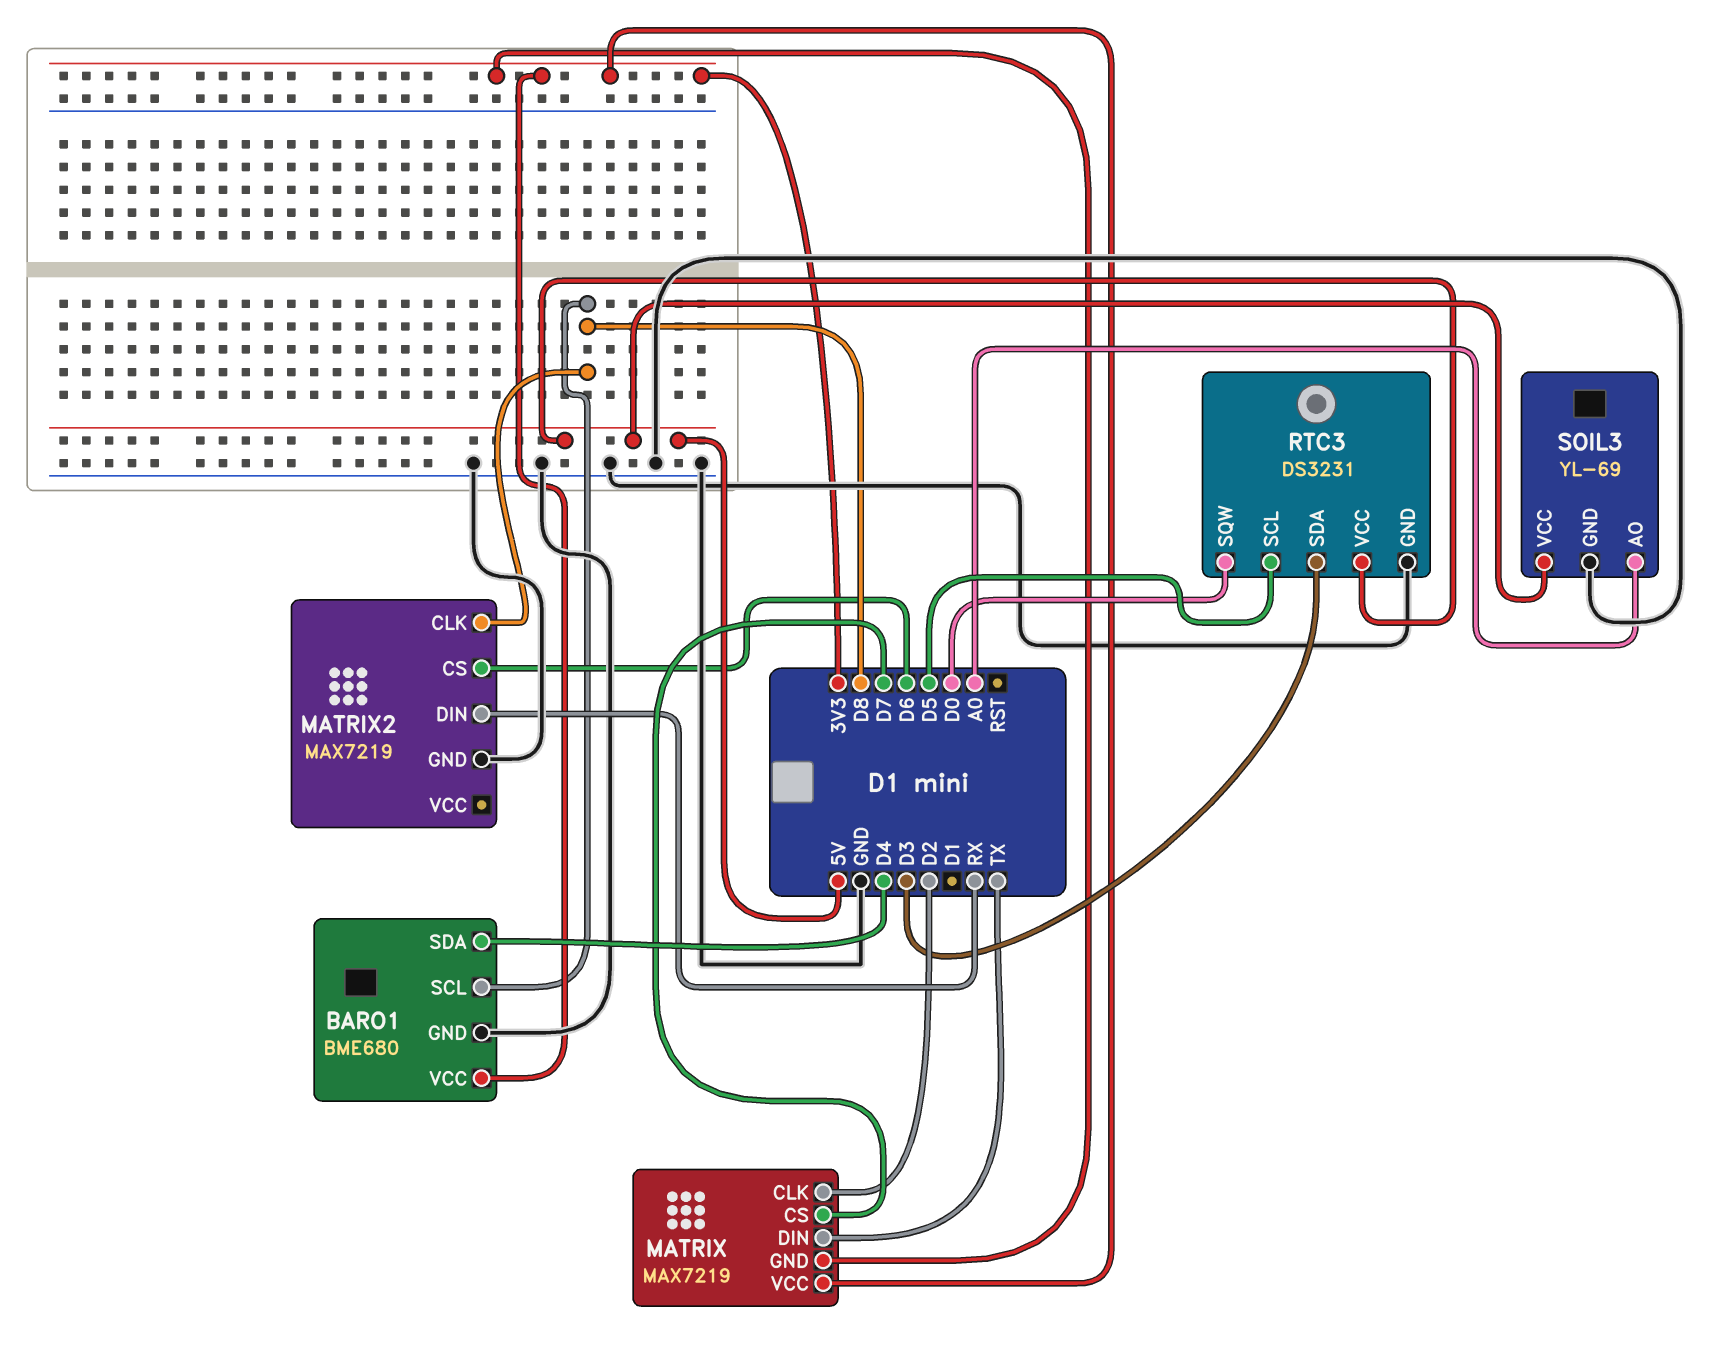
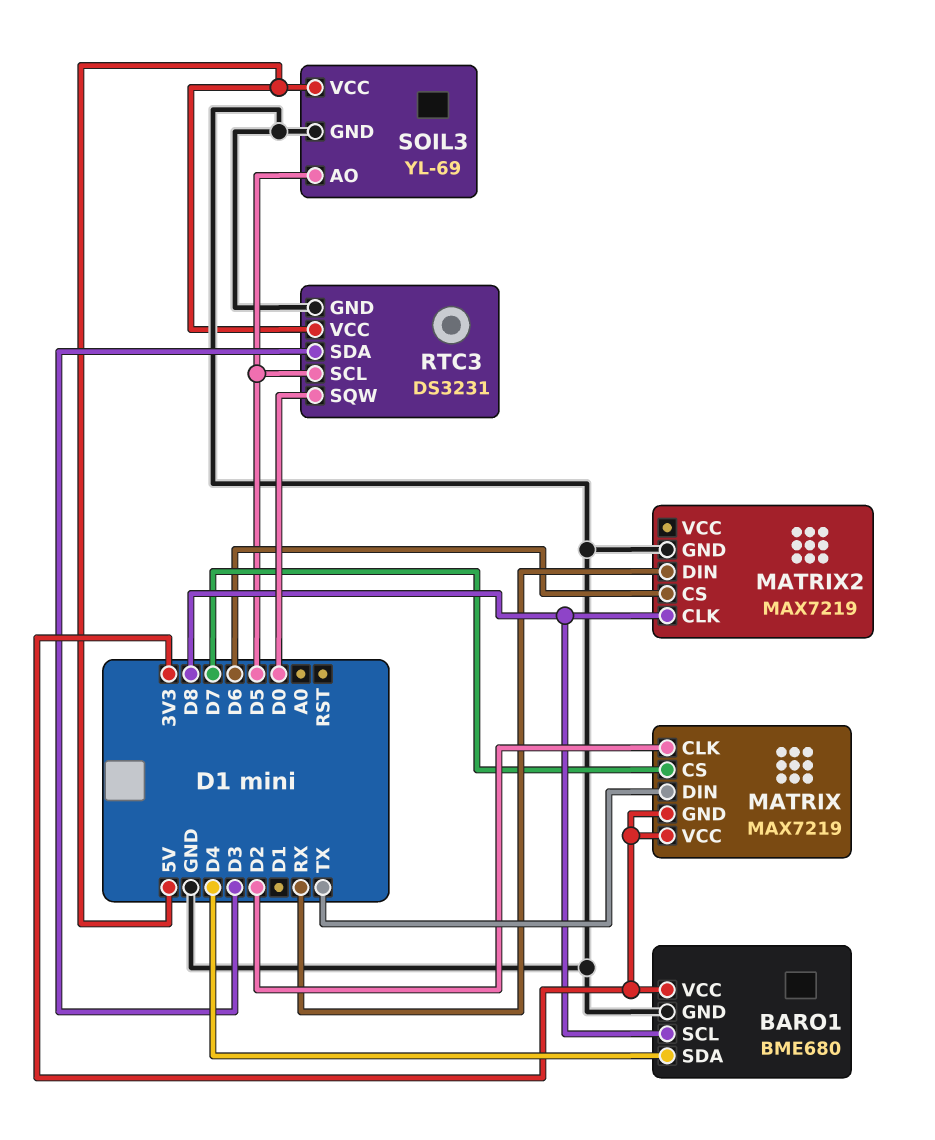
SOIL3 pin AO: A0 -> D5

